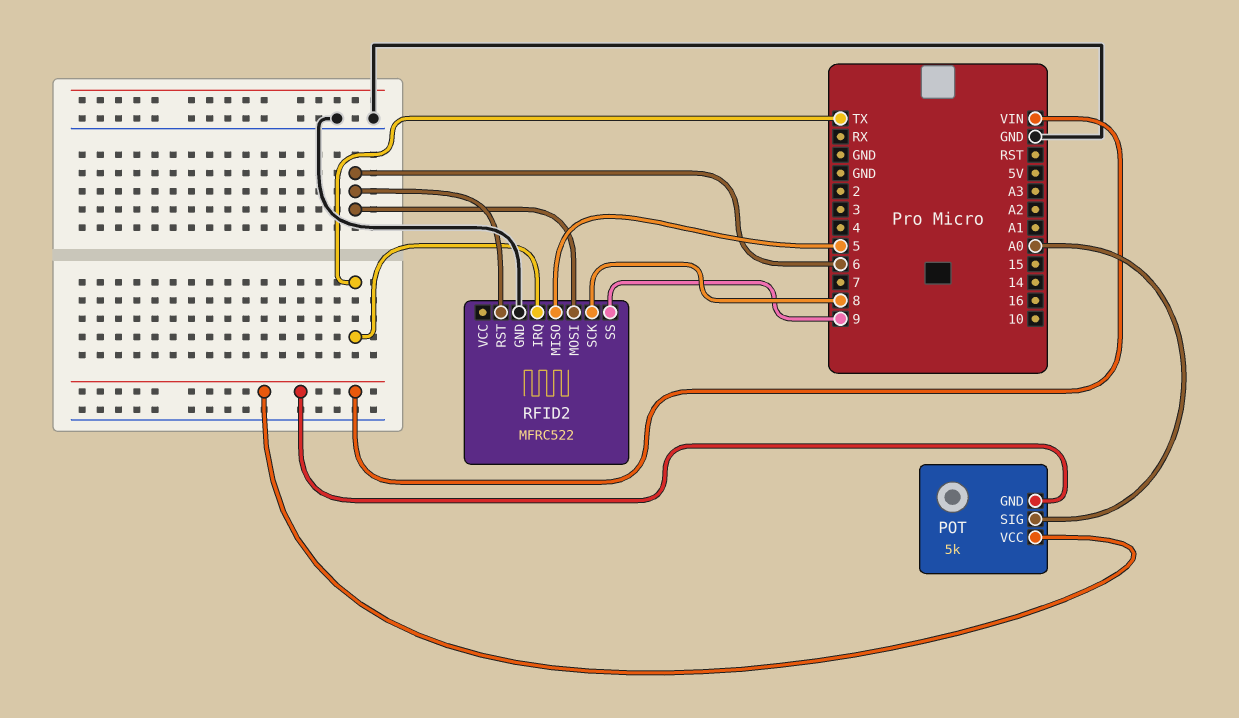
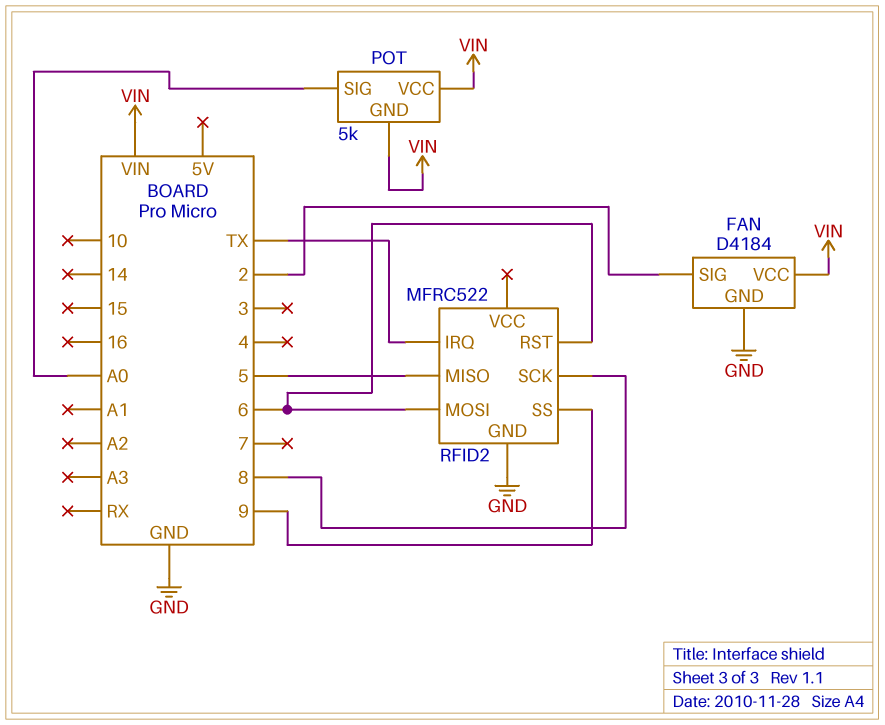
FAN: none -> D4184
FAN pin GND: none -> GND
FAN pin SIG: none -> 2
FAN pin VCC: none -> VIN

